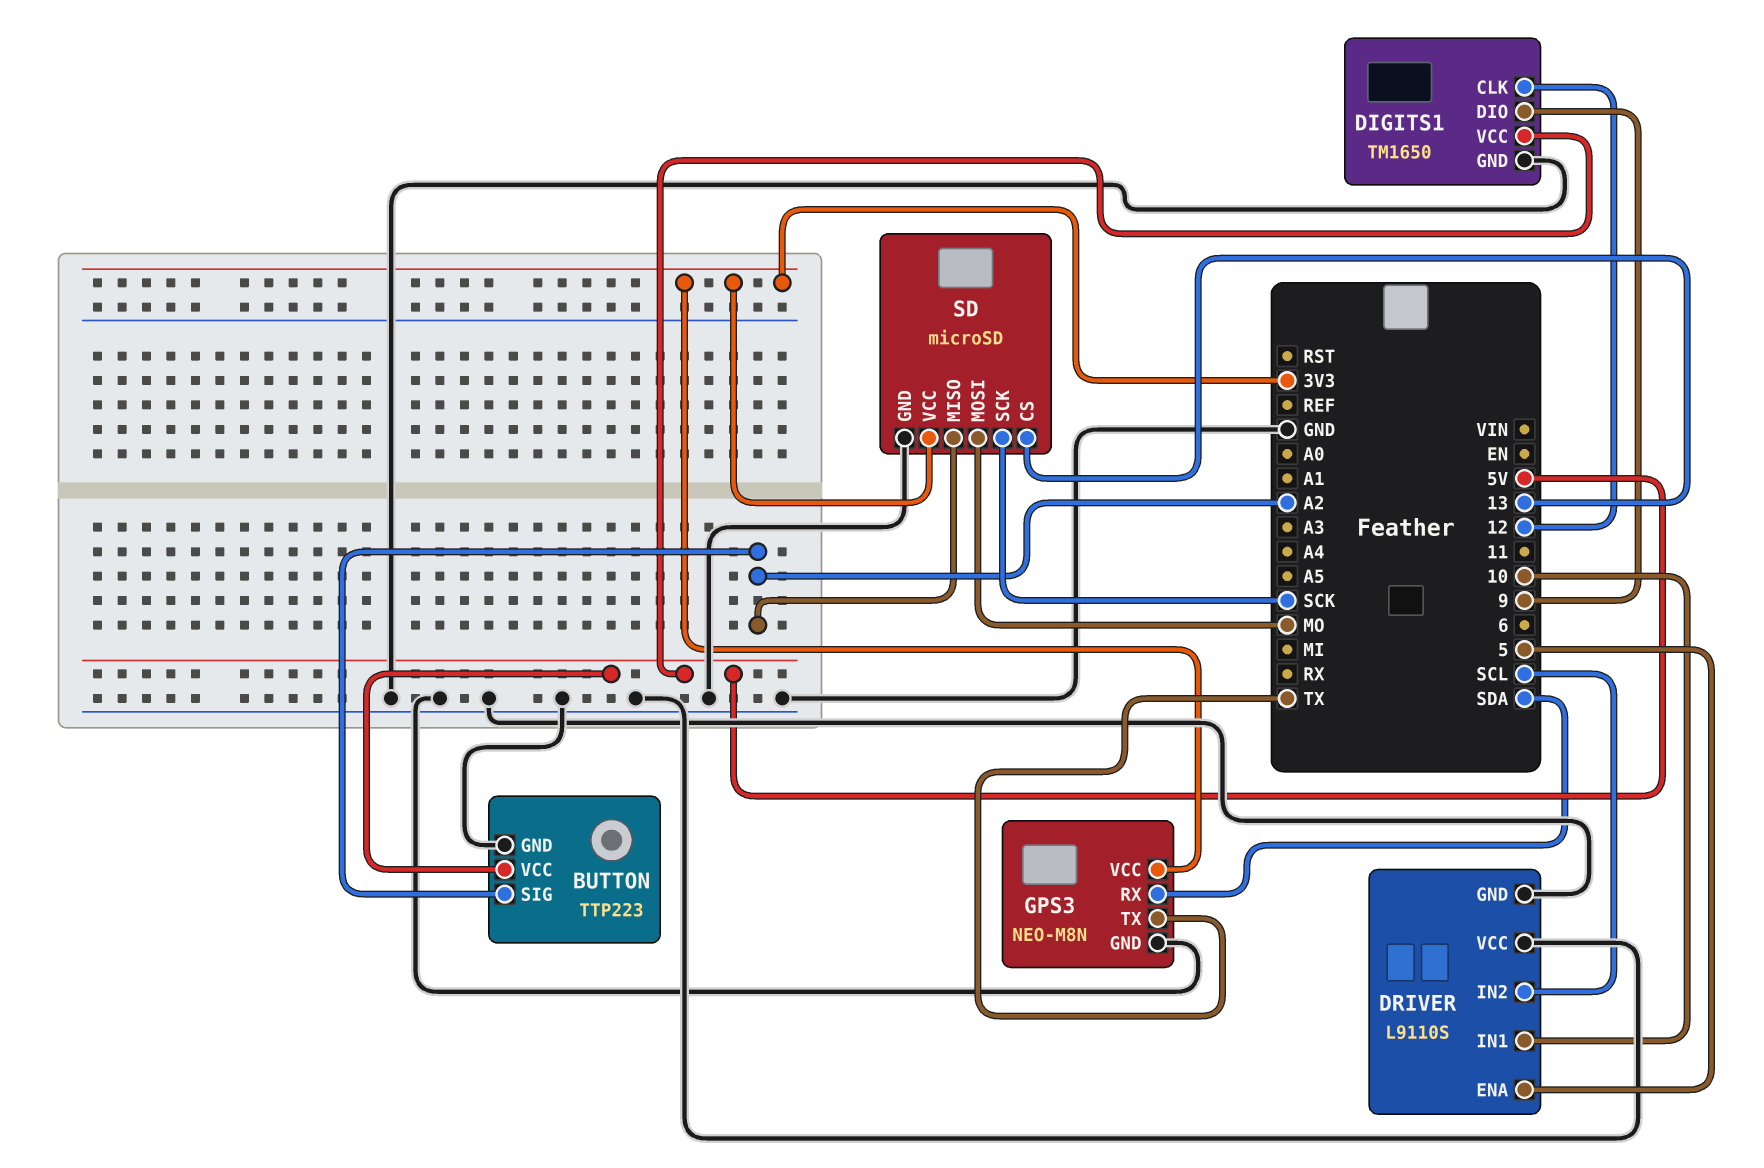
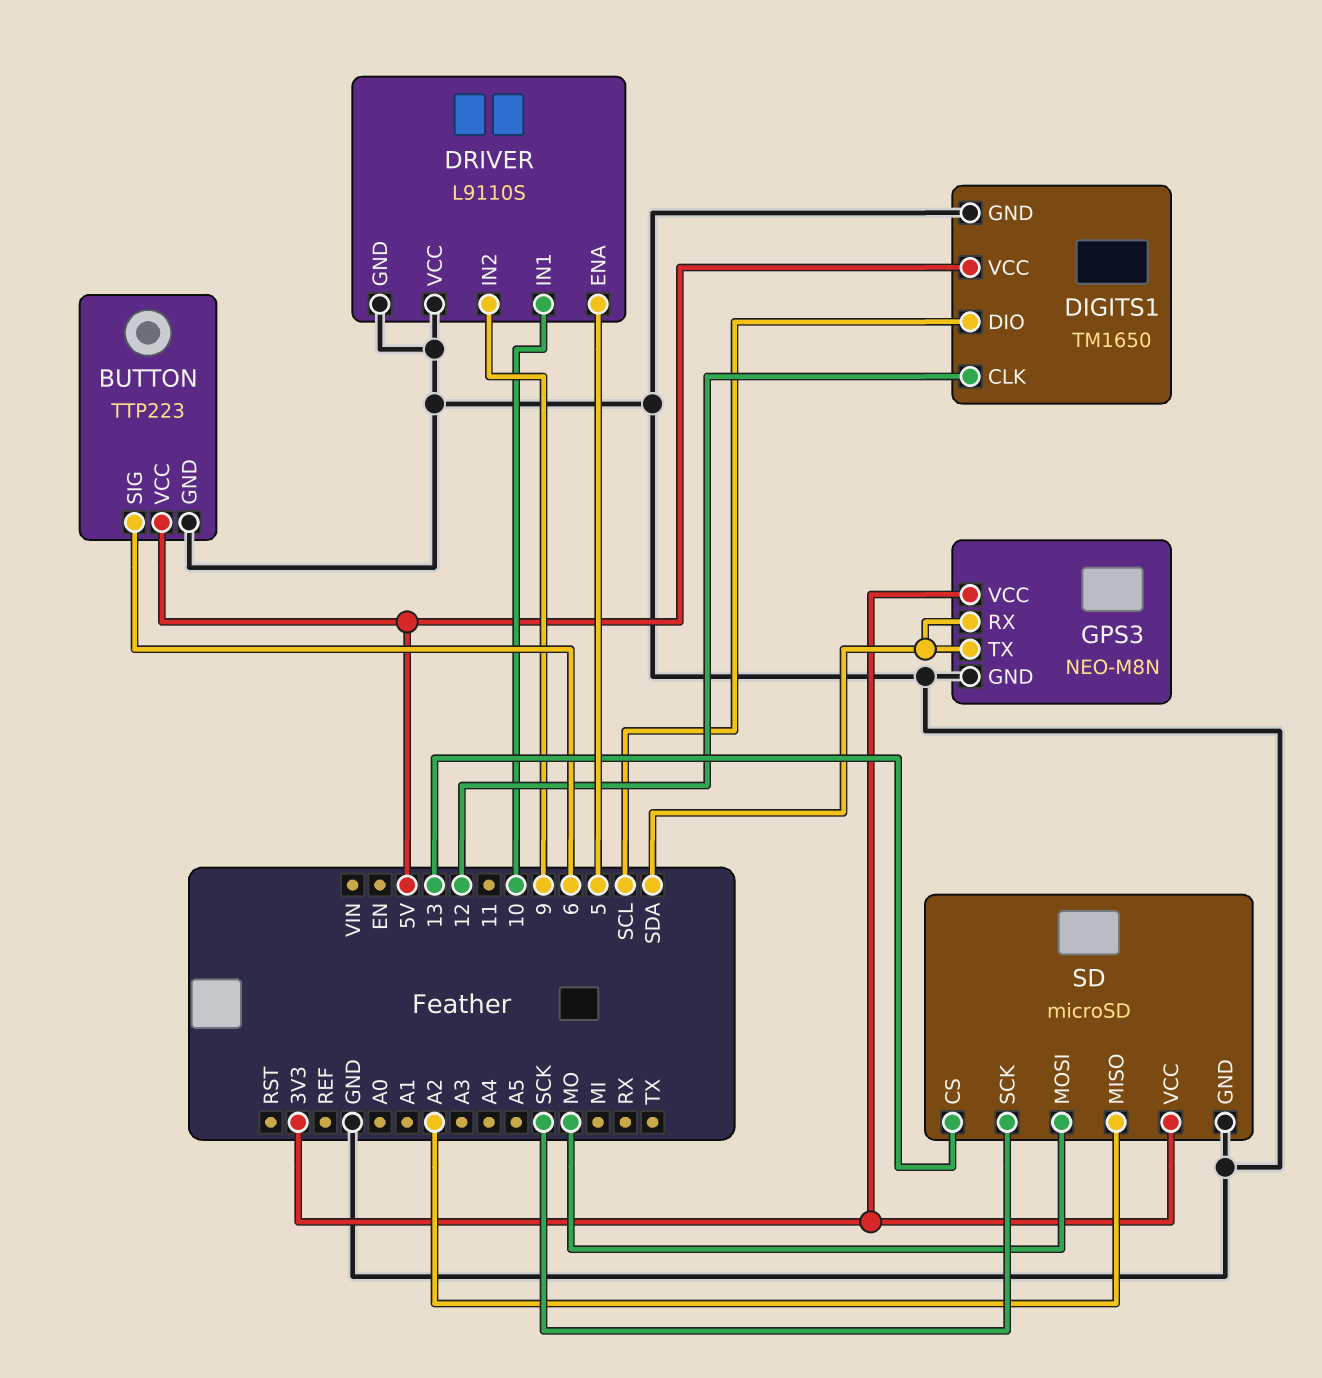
BUTTON pin SIG: A2 -> 6
DIGITS1 pin DIO: 9 -> SCL
DRIVER pin IN2: SCL -> 9
GPS3 pin TX: TX -> SDA

